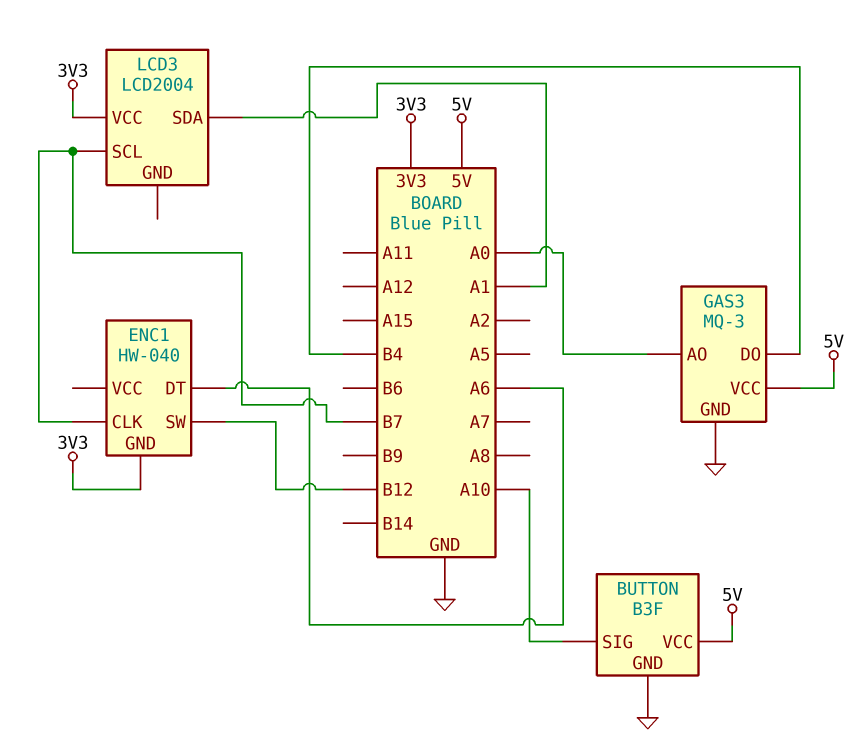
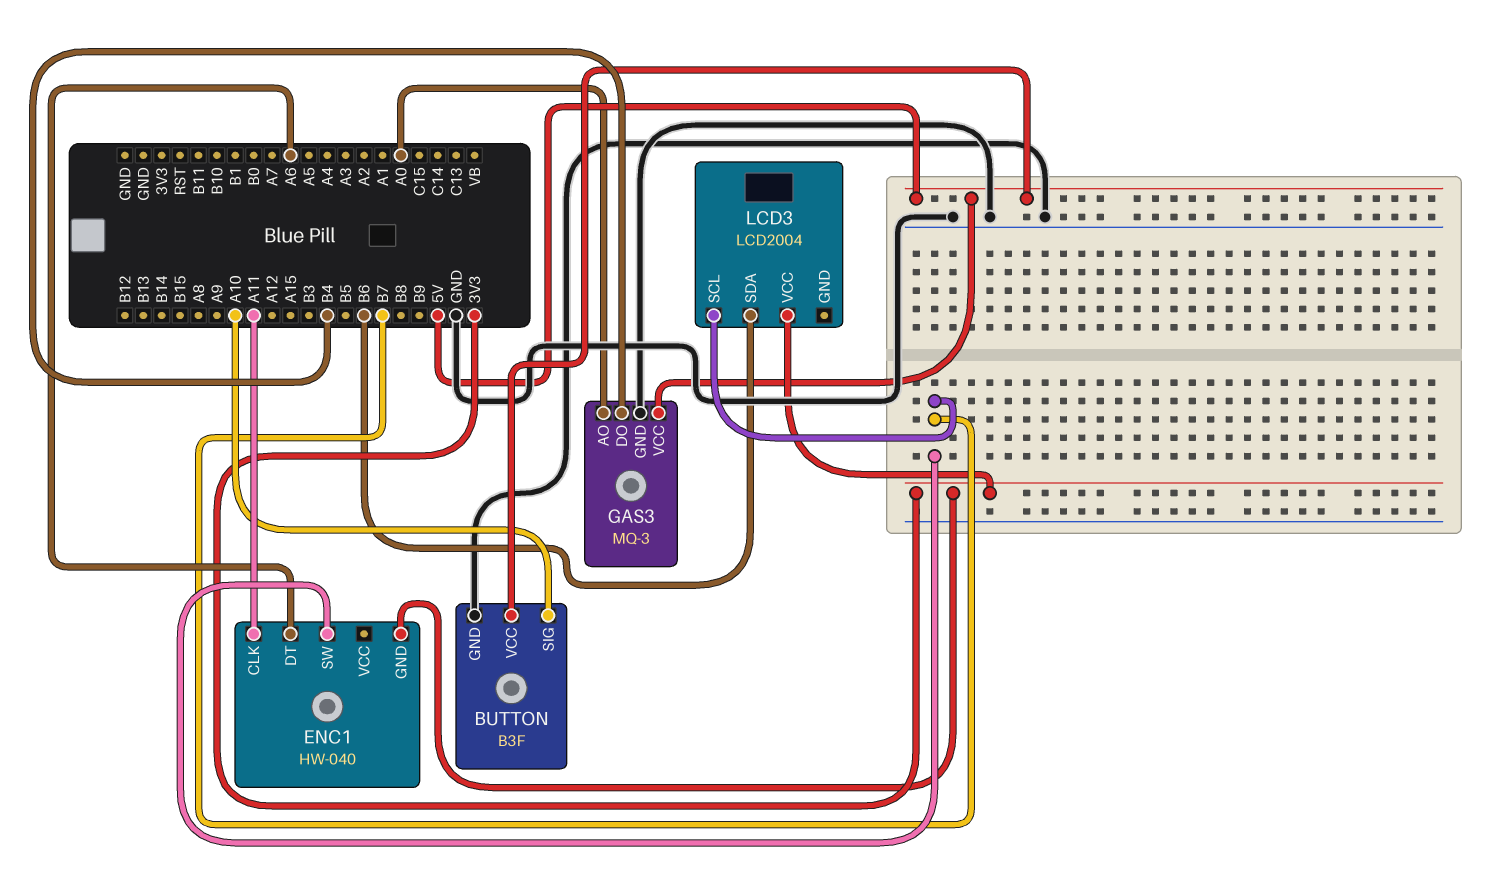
ENC1 pin CLK: B7 -> A11
ENC1 pin SW: B12 -> B7
LCD3 pin SDA: A1 -> B6

